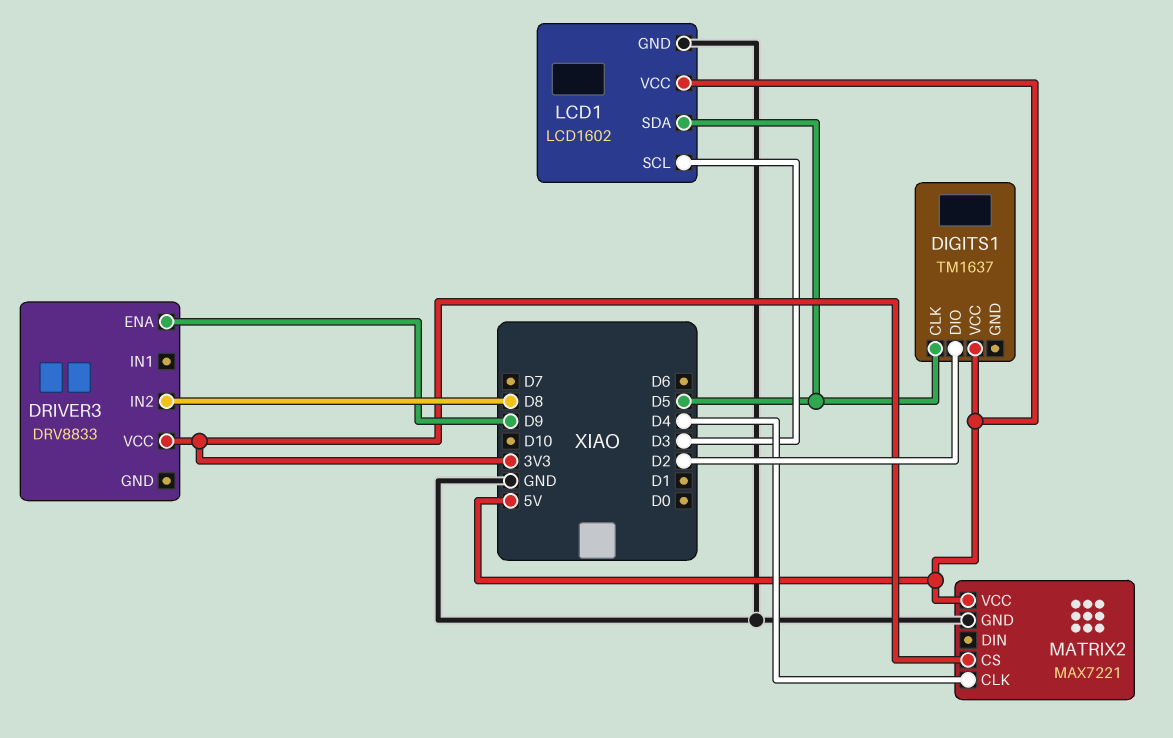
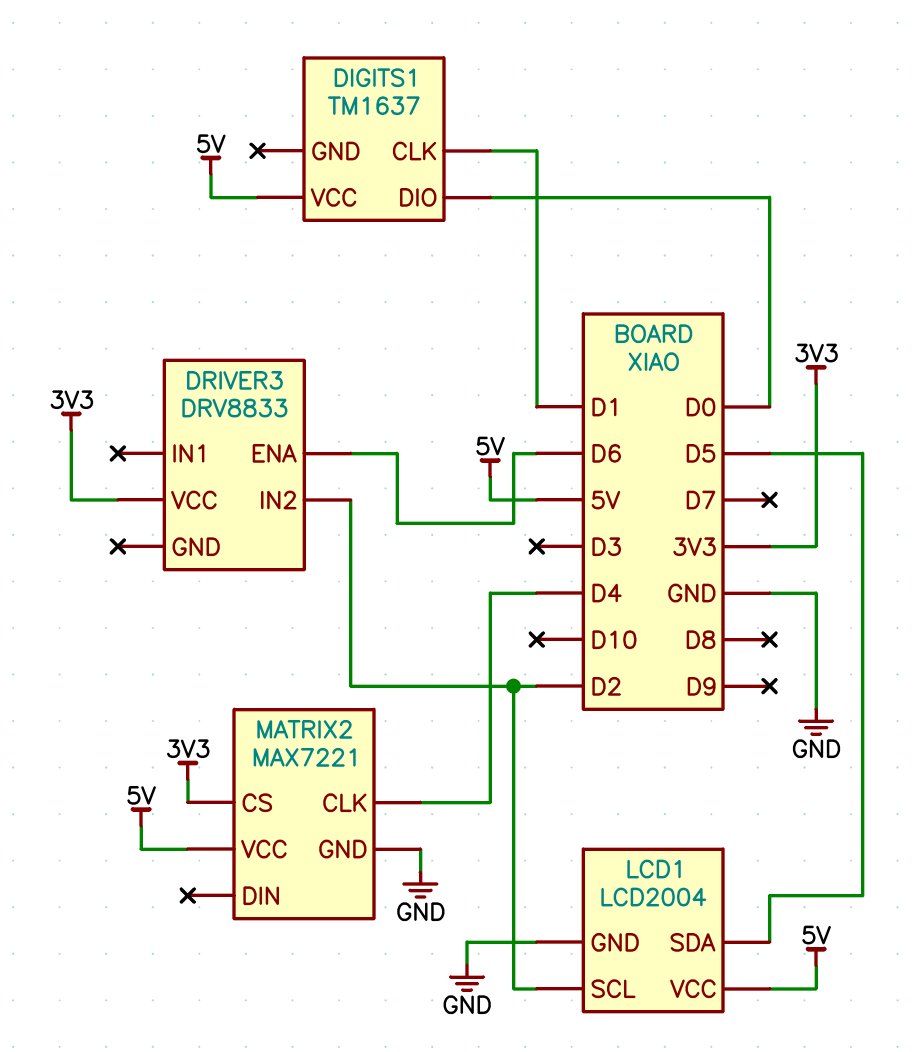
DIGITS1 pin CLK: D5 -> D1
DIGITS1 pin DIO: D2 -> D0
DRIVER3 pin ENA: D9 -> D6
DRIVER3 pin IN2: D8 -> D2
LCD1: LCD1602 -> LCD2004
LCD1 pin SCL: D3 -> D2

